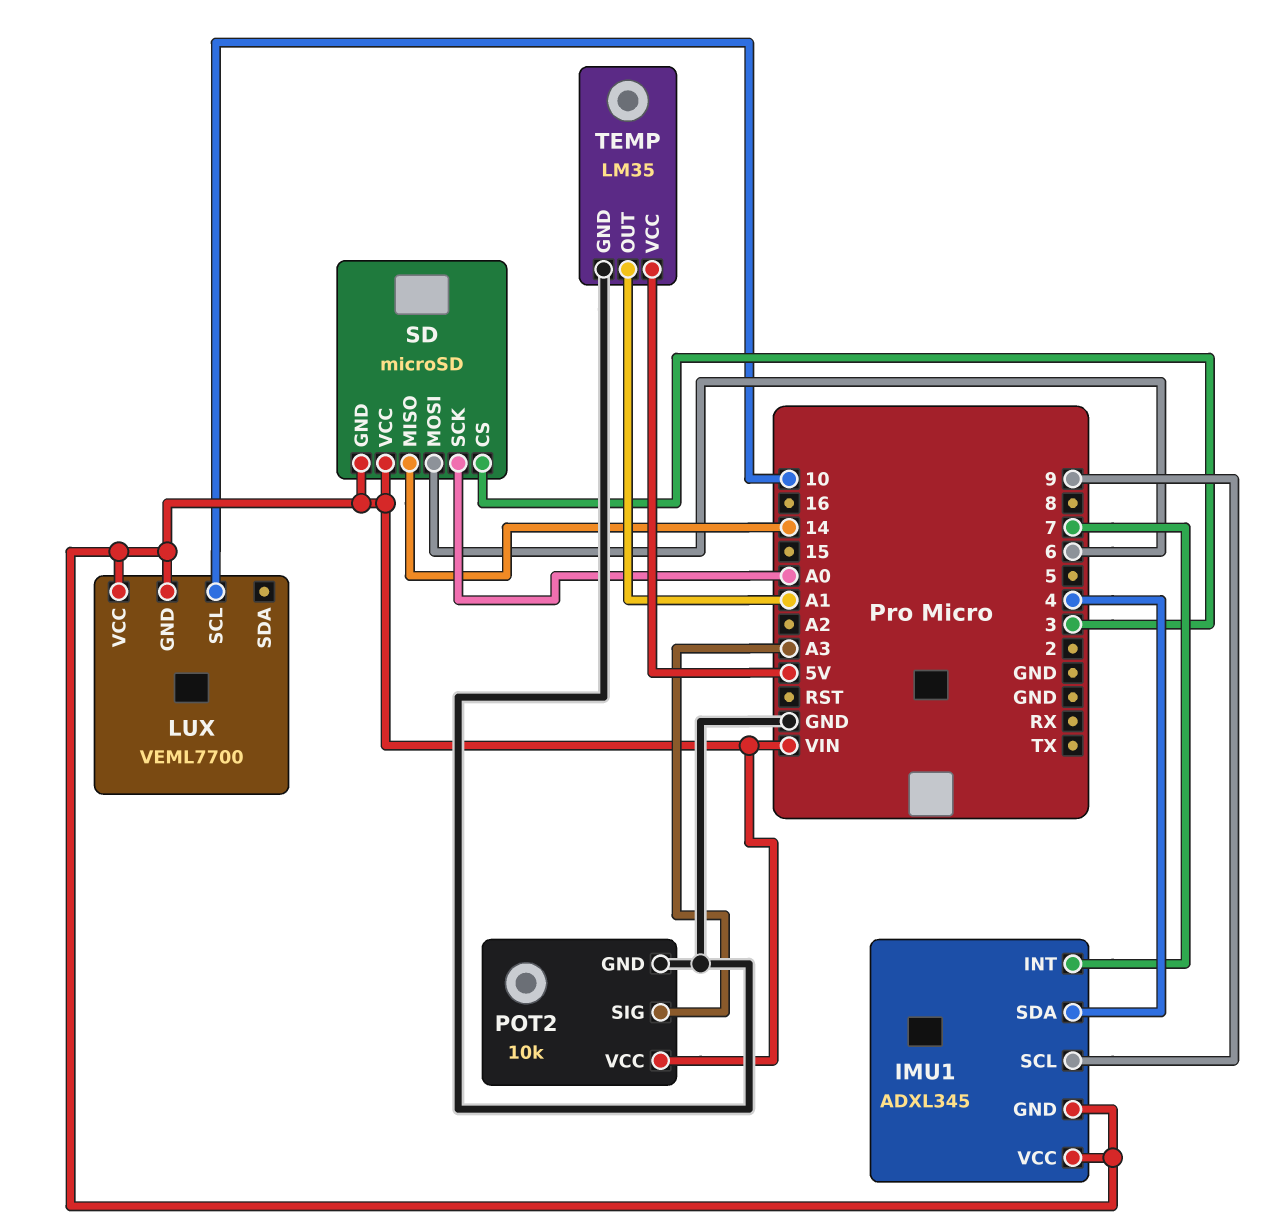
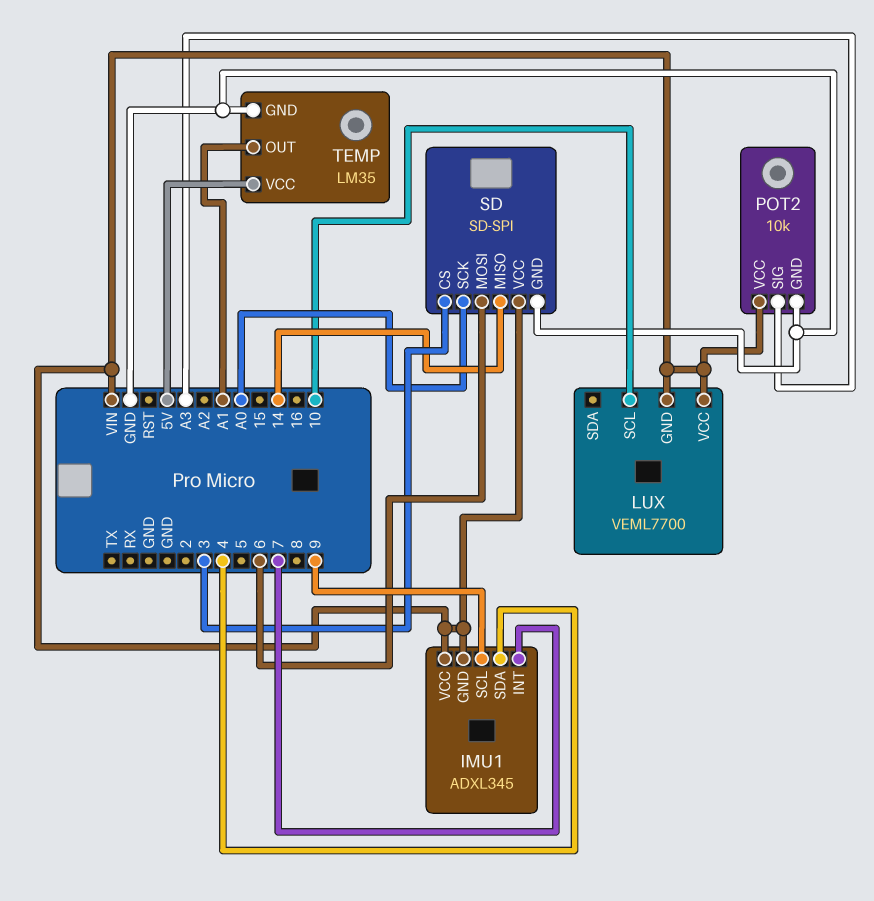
SD: microSD -> SD-SPI
SD pin GND: VIN -> GND

